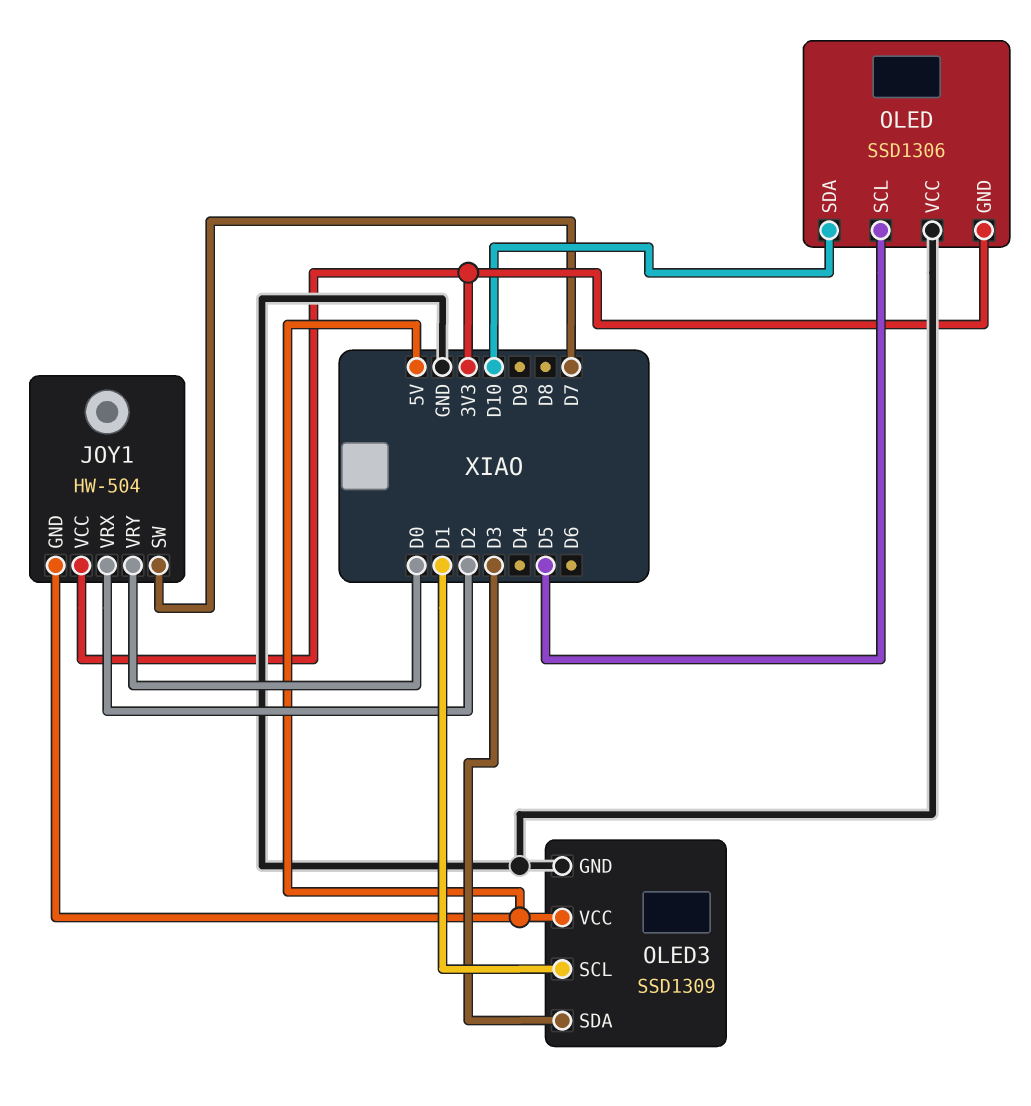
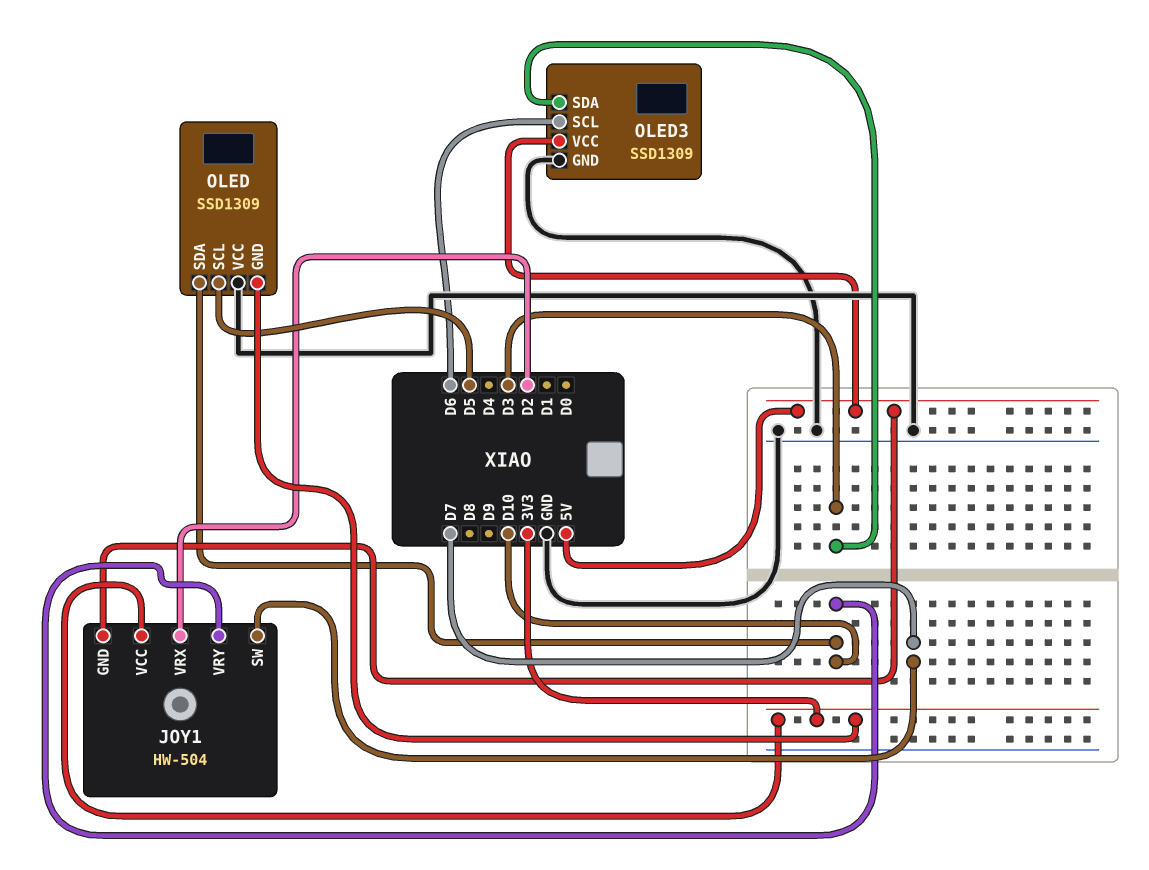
JOY1 pin VRY: D0 -> D10
OLED: SSD1306 -> SSD1309
OLED3 pin SCL: D1 -> D6

